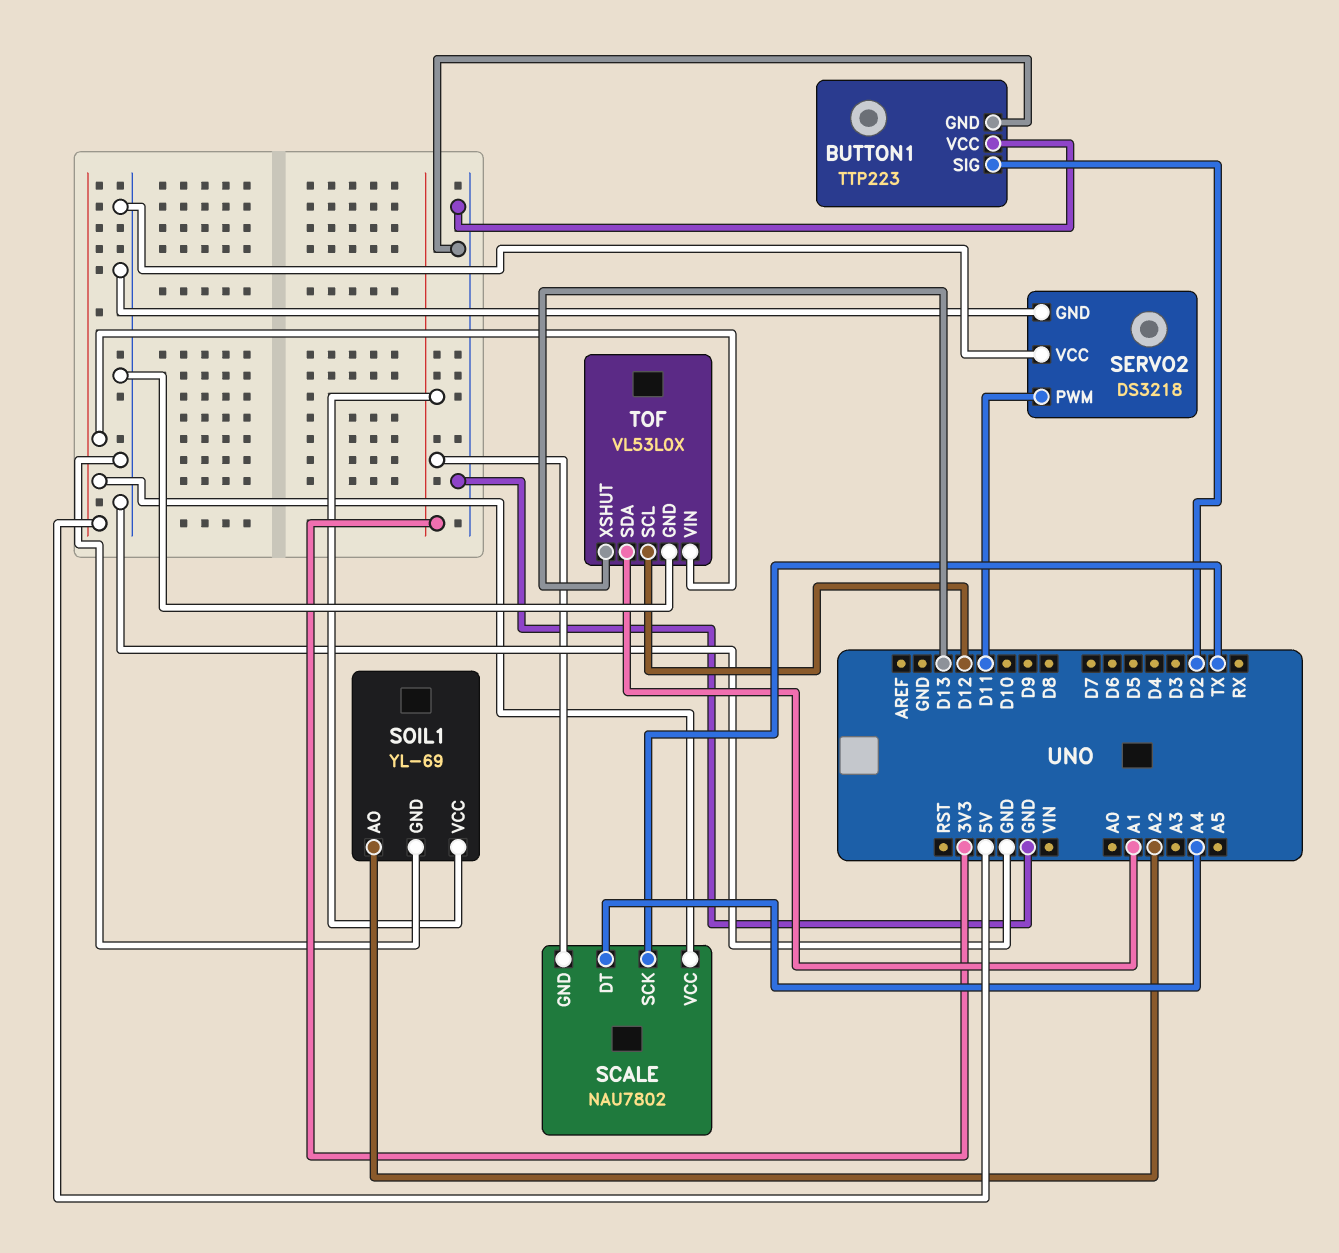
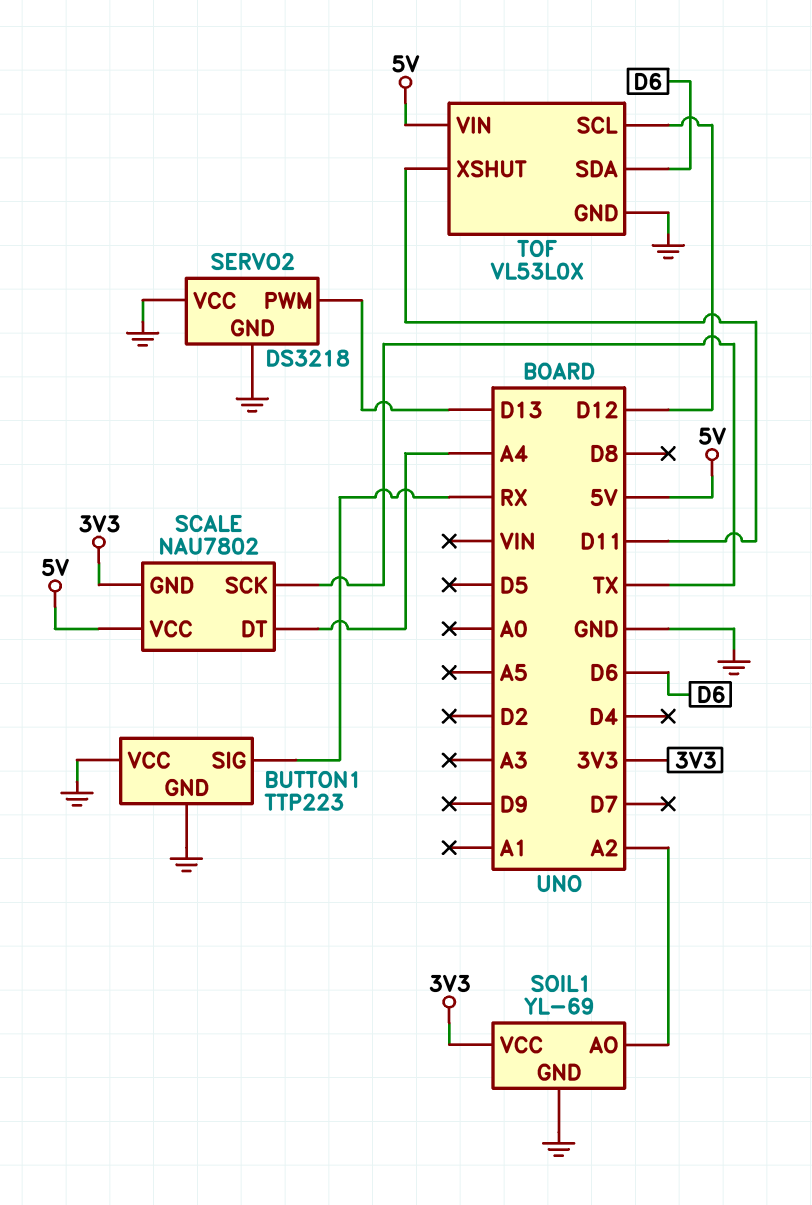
BUTTON1 pin SIG: D2 -> RX
SERVO2 pin PWM: D11 -> D13
TOF pin SDA: A1 -> D6
TOF pin XSHUT: D13 -> D11

